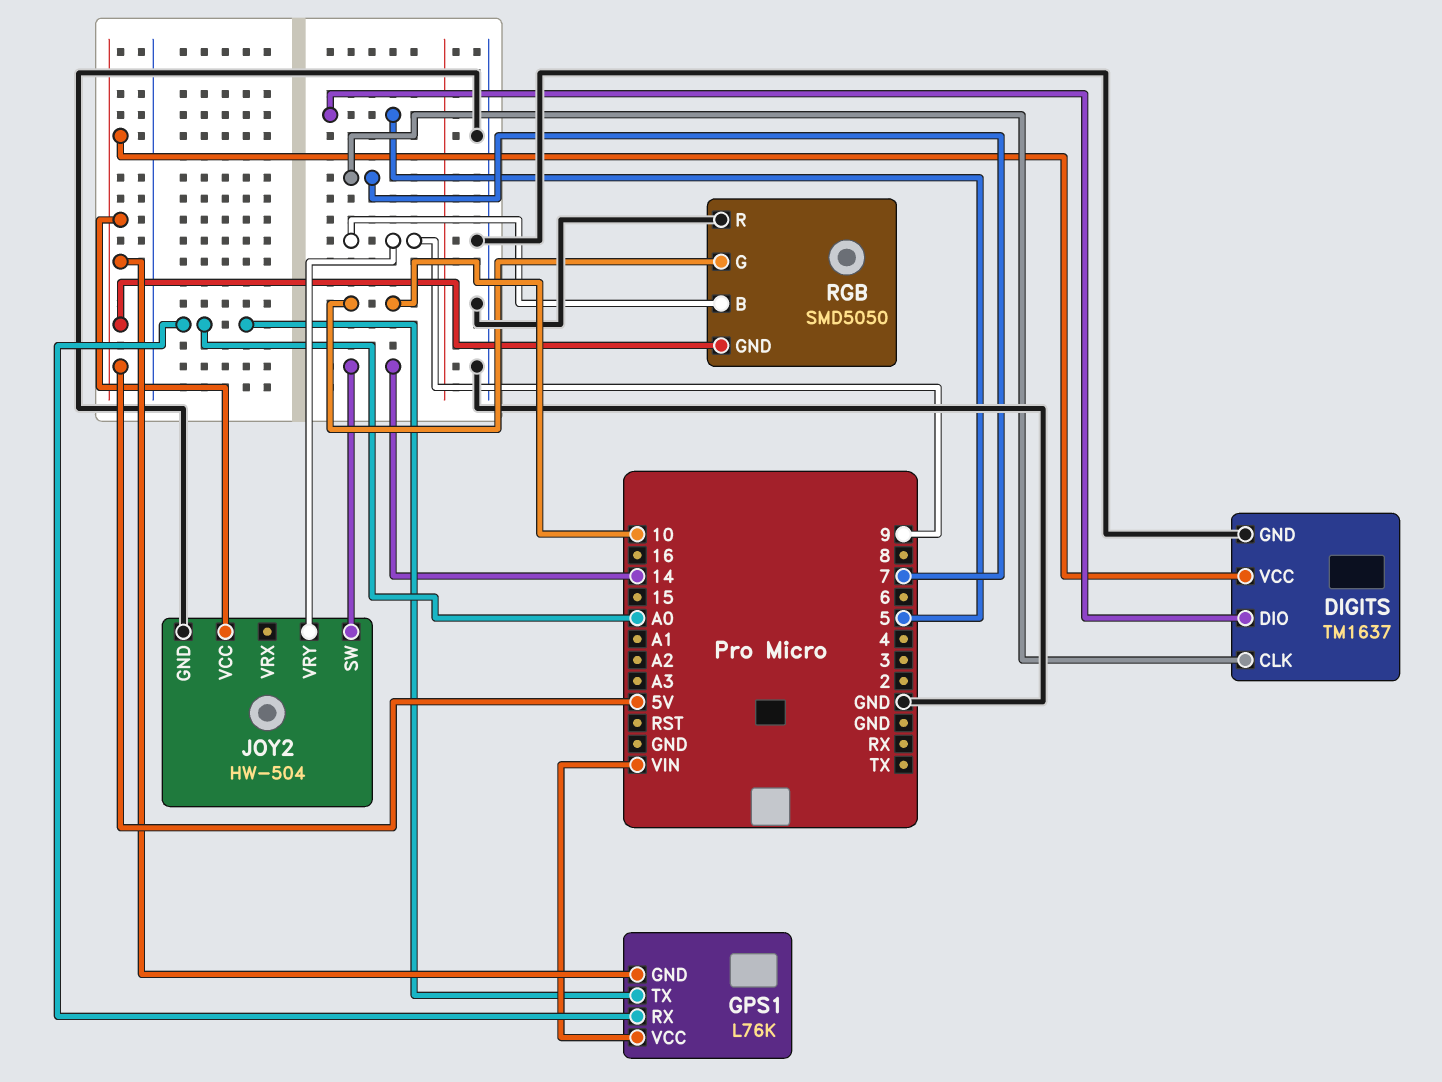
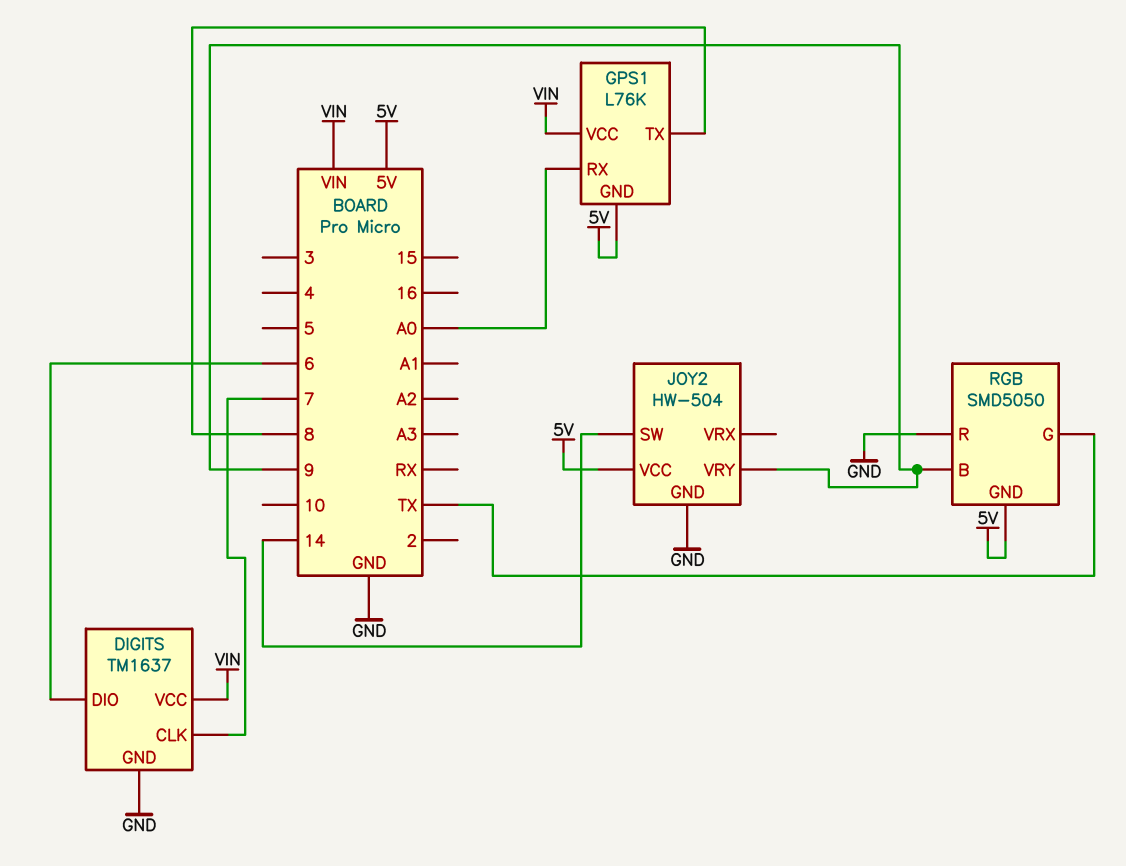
DIGITS pin DIO: 5 -> 6
DIGITS pin VCC: 5V -> VIN
GPS1 pin TX: A0 -> 8
RGB pin G: 10 -> TX

